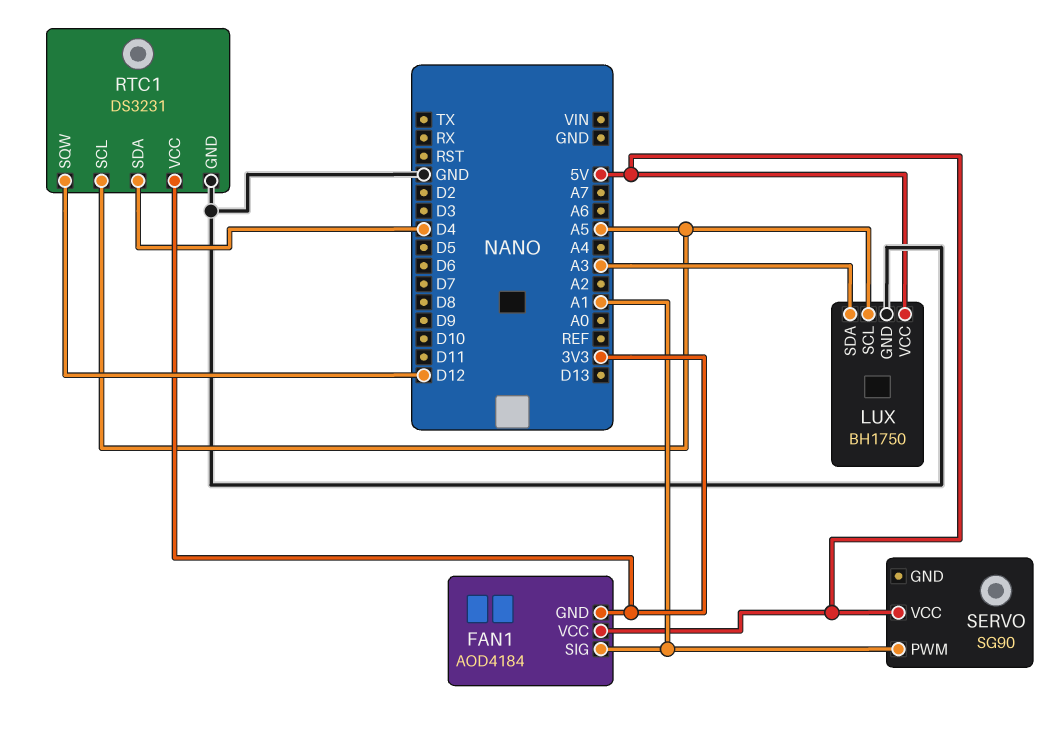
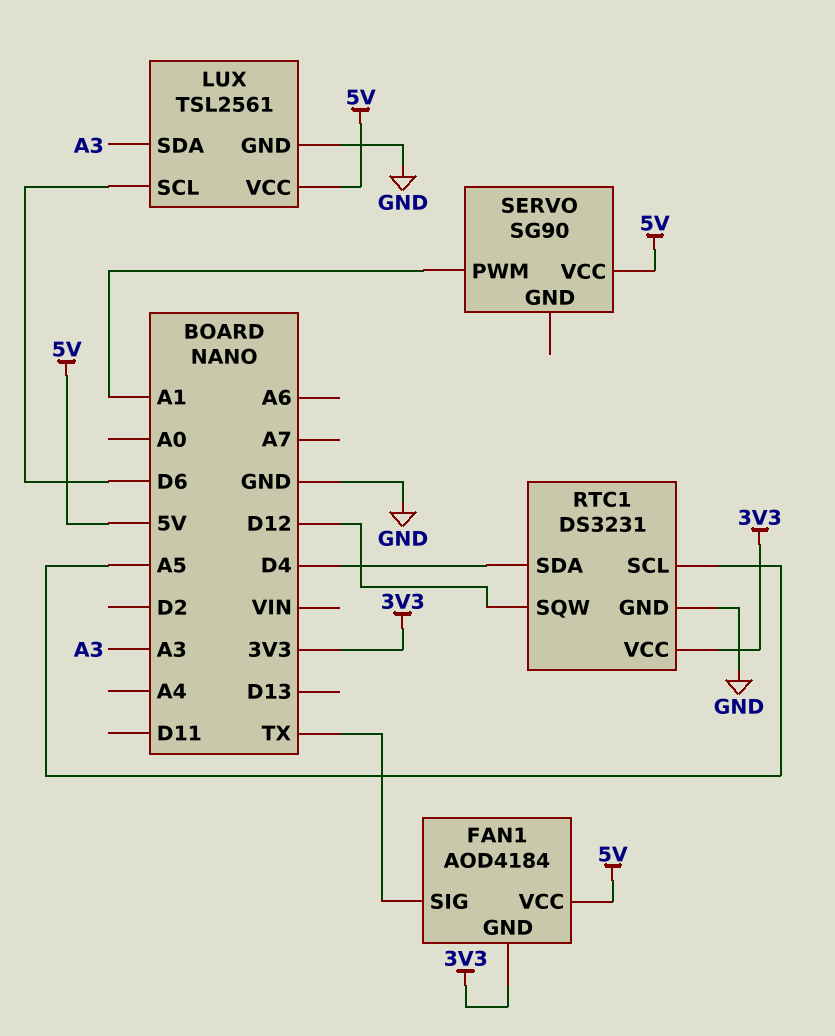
FAN1 pin SIG: A1 -> TX
LUX: BH1750 -> TSL2561
LUX pin SCL: A5 -> D6

